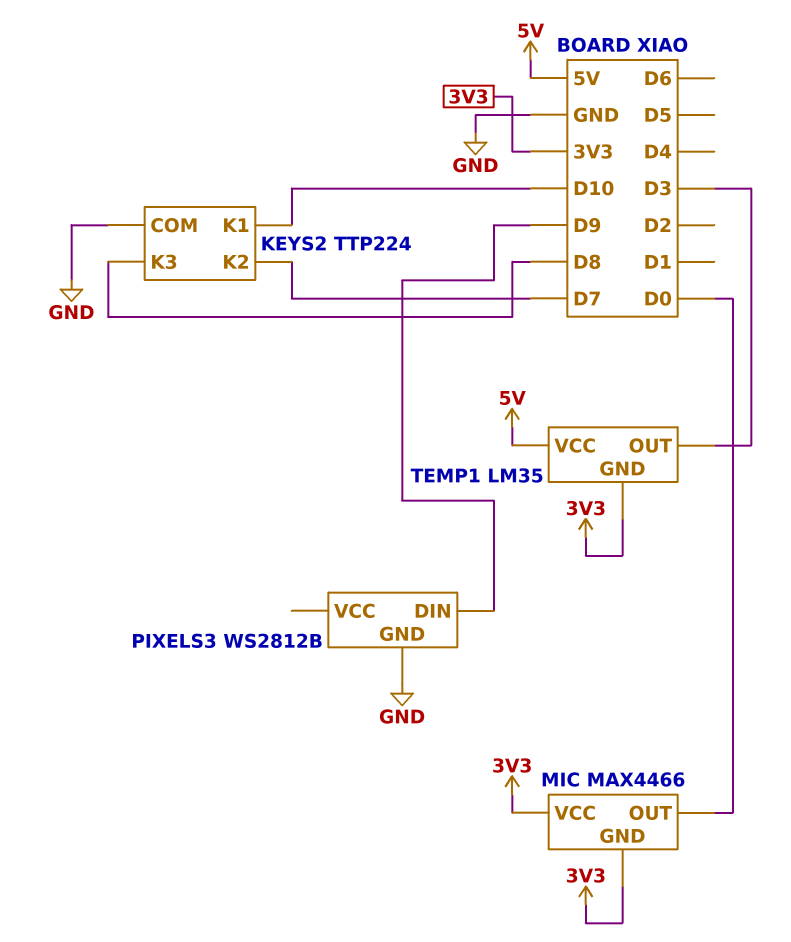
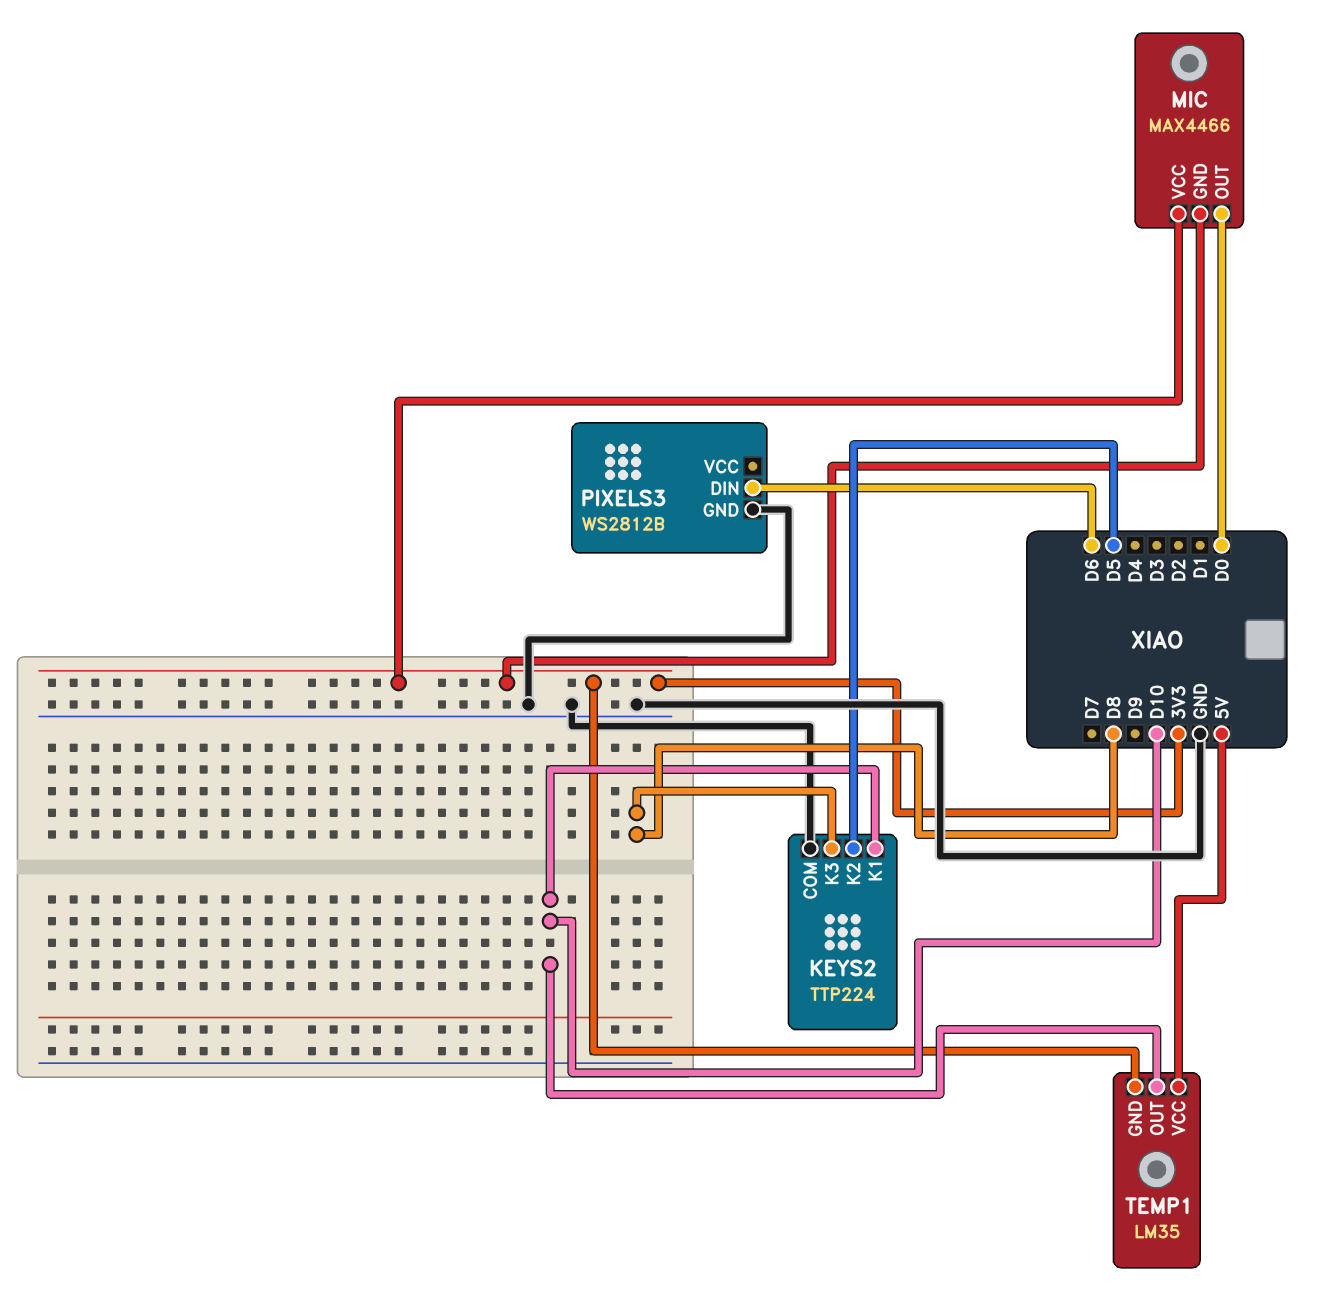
KEYS2 pin K2: D7 -> D5
PIXELS3 pin DIN: D9 -> D6
TEMP1 pin OUT: D3 -> D10

